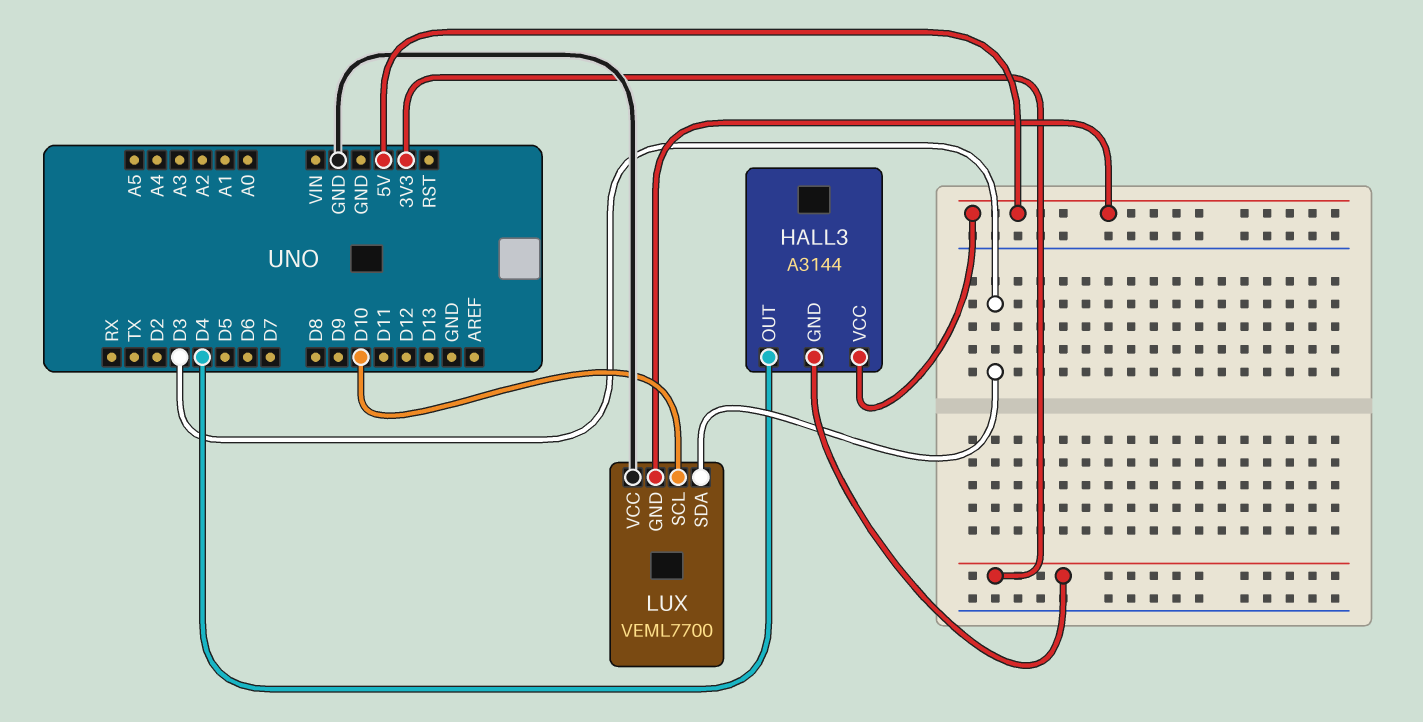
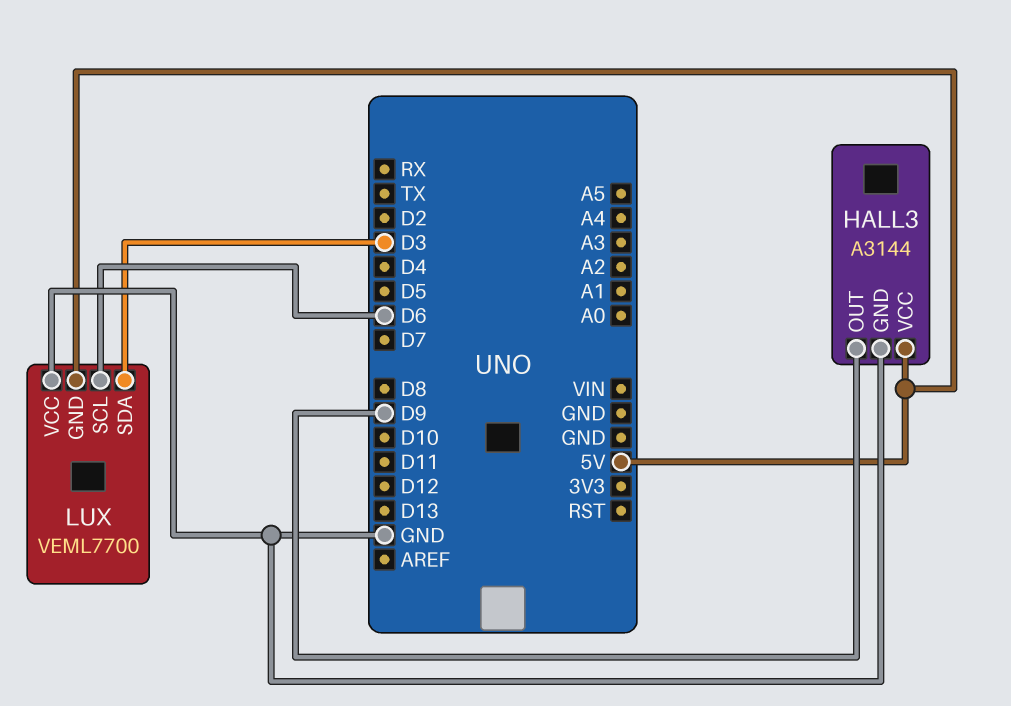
HALL3 pin GND: 3V3 -> GND
HALL3 pin OUT: D4 -> D9
LUX pin SCL: D10 -> D6

